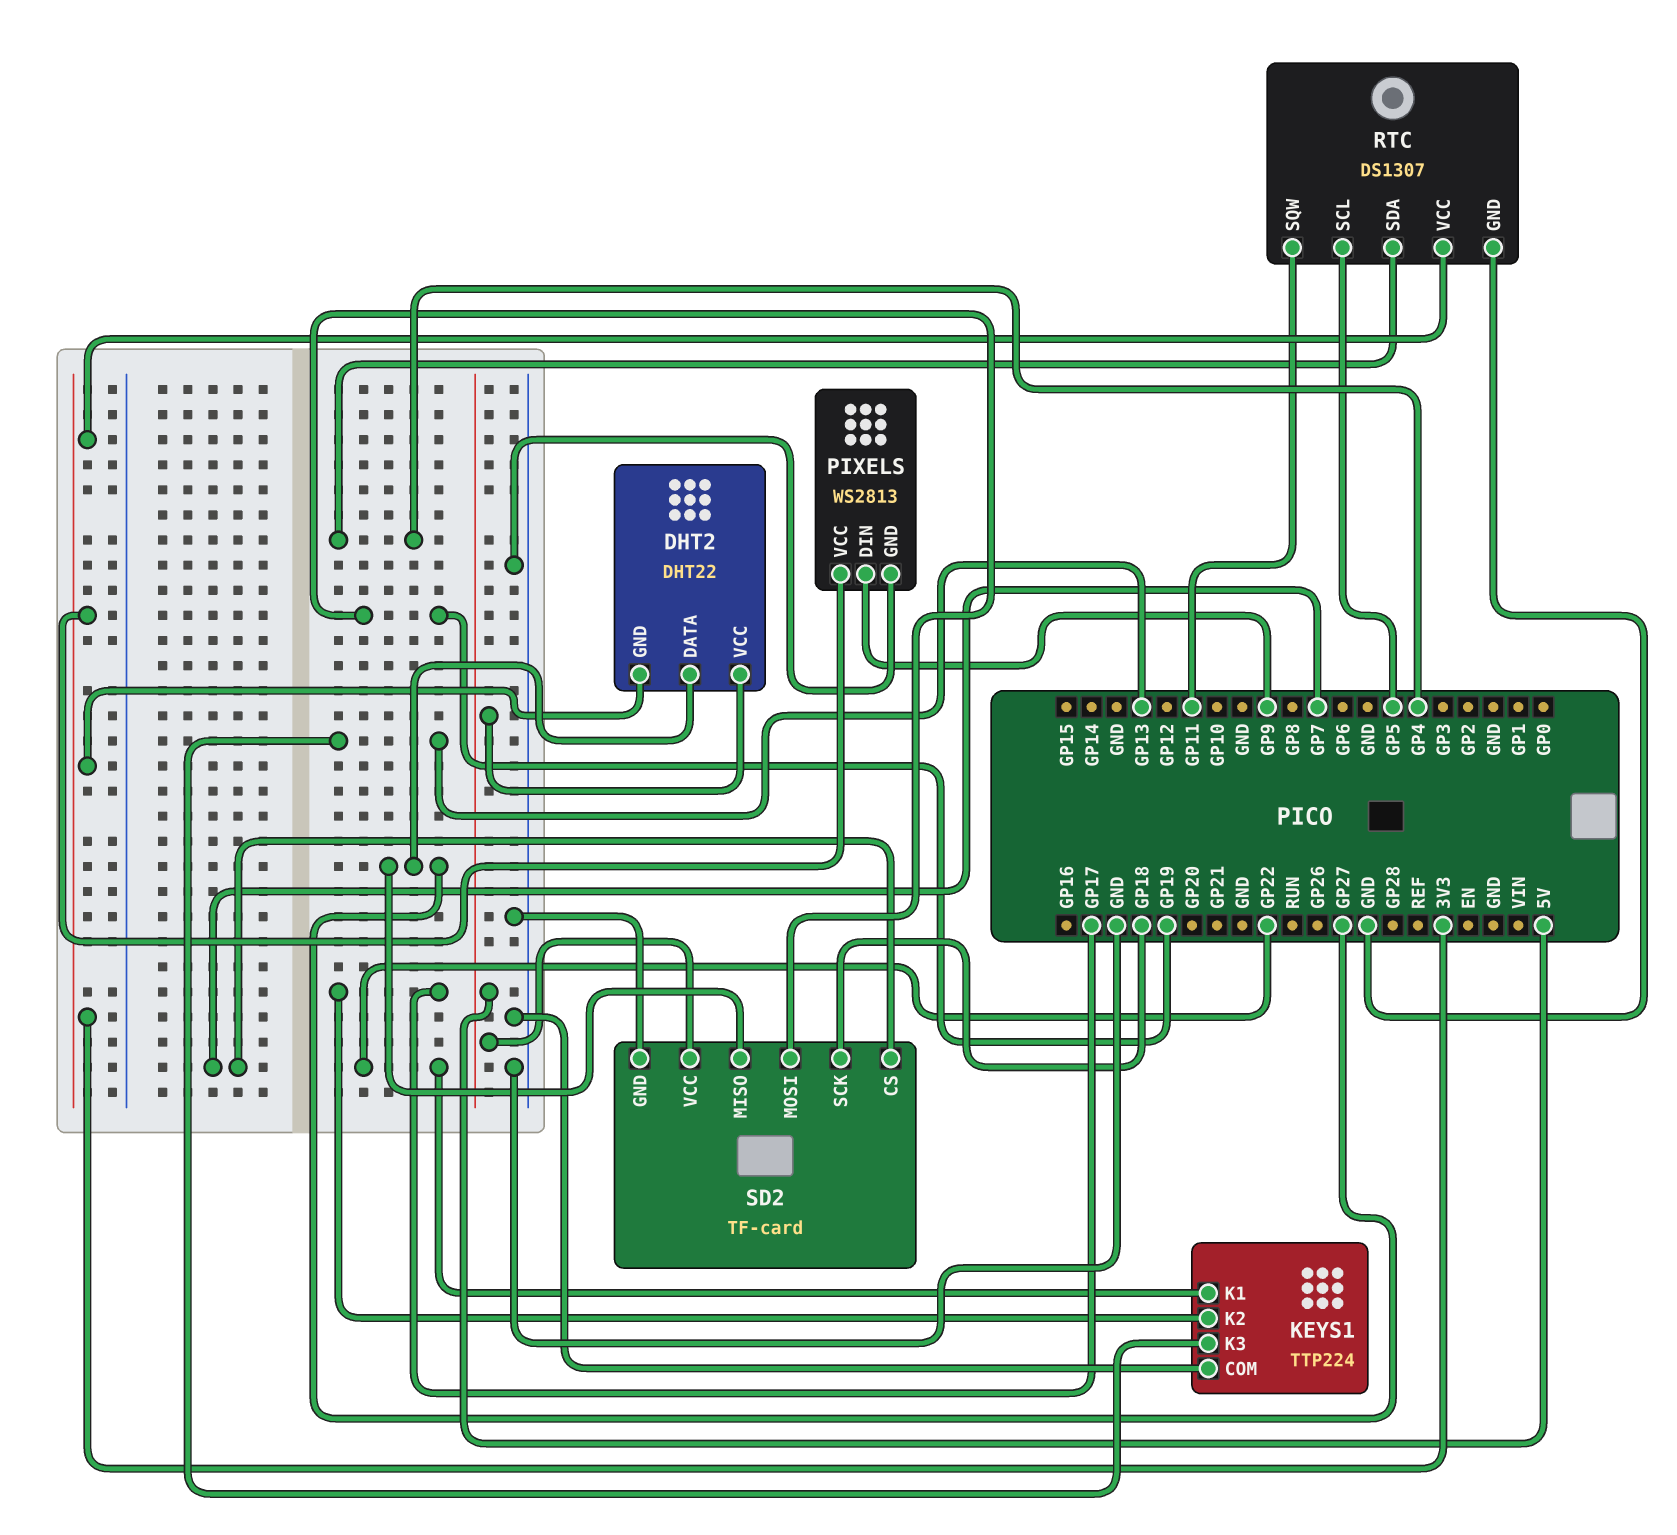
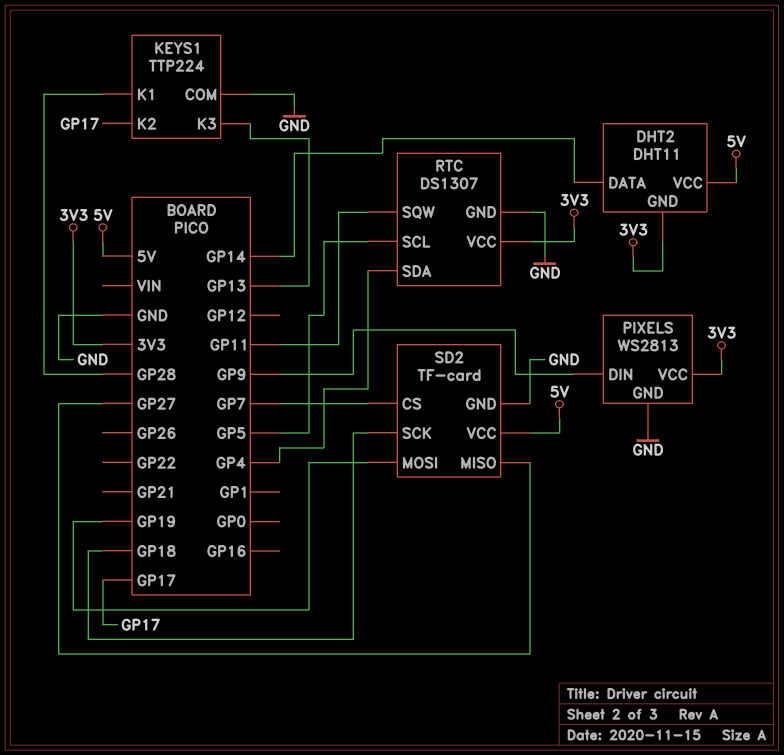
DHT2: DHT22 -> DHT11
DHT2 pin DATA: GP27 -> GP14
KEYS1 pin K1: GP22 -> GP28

